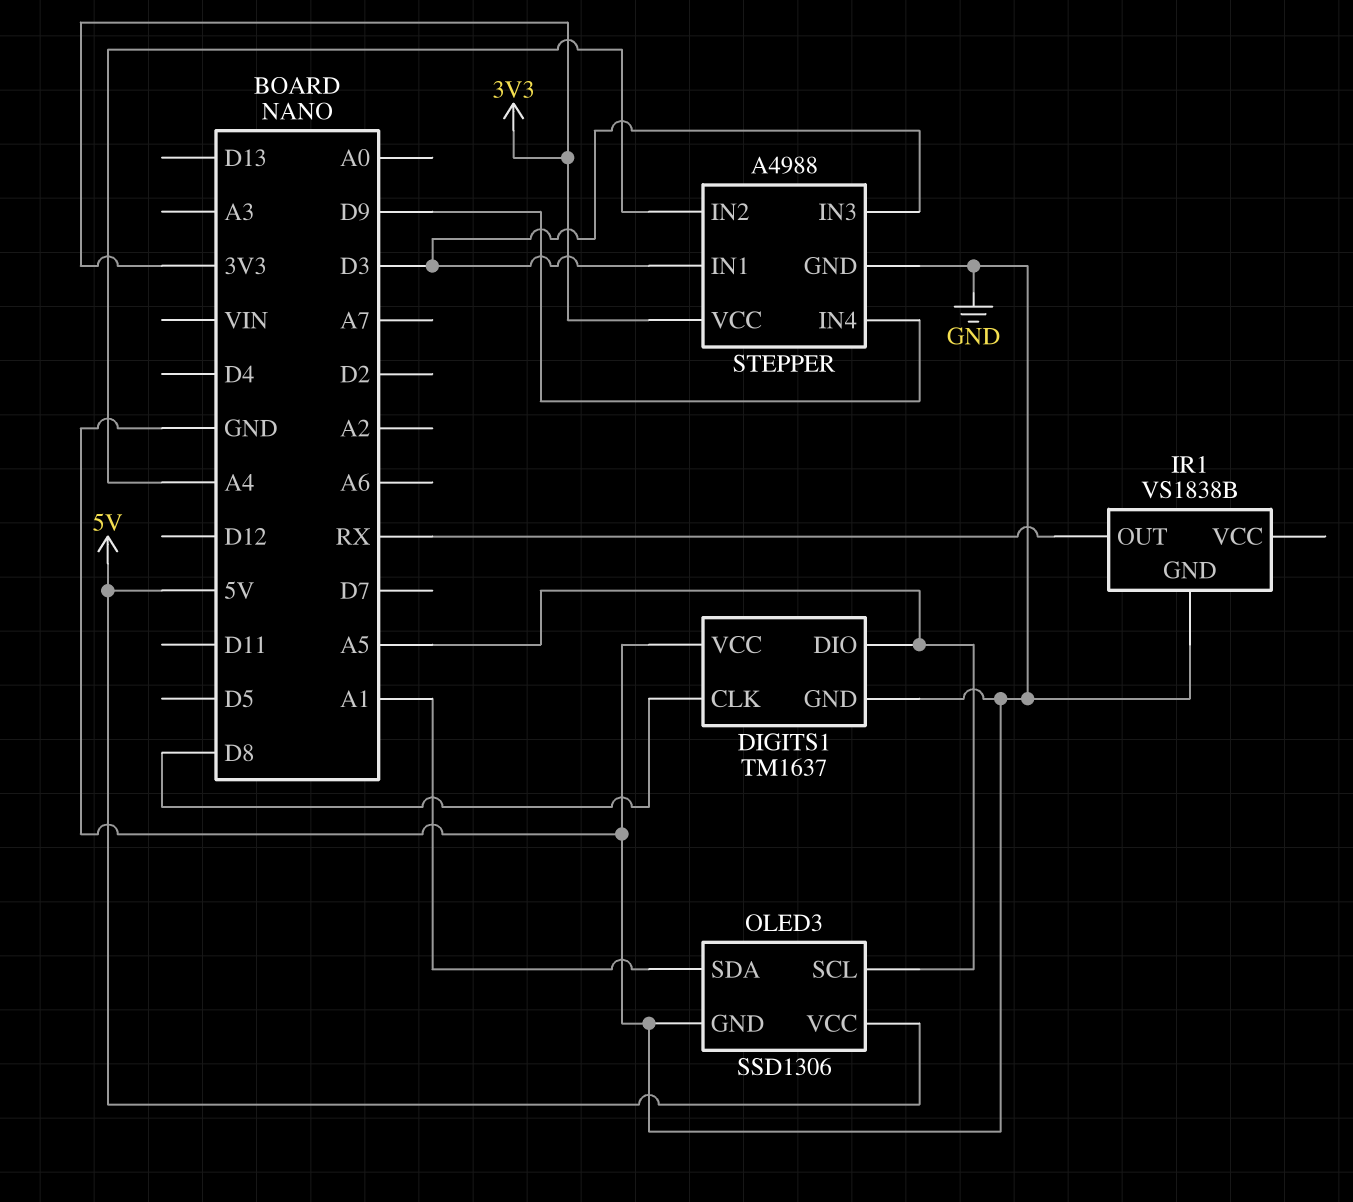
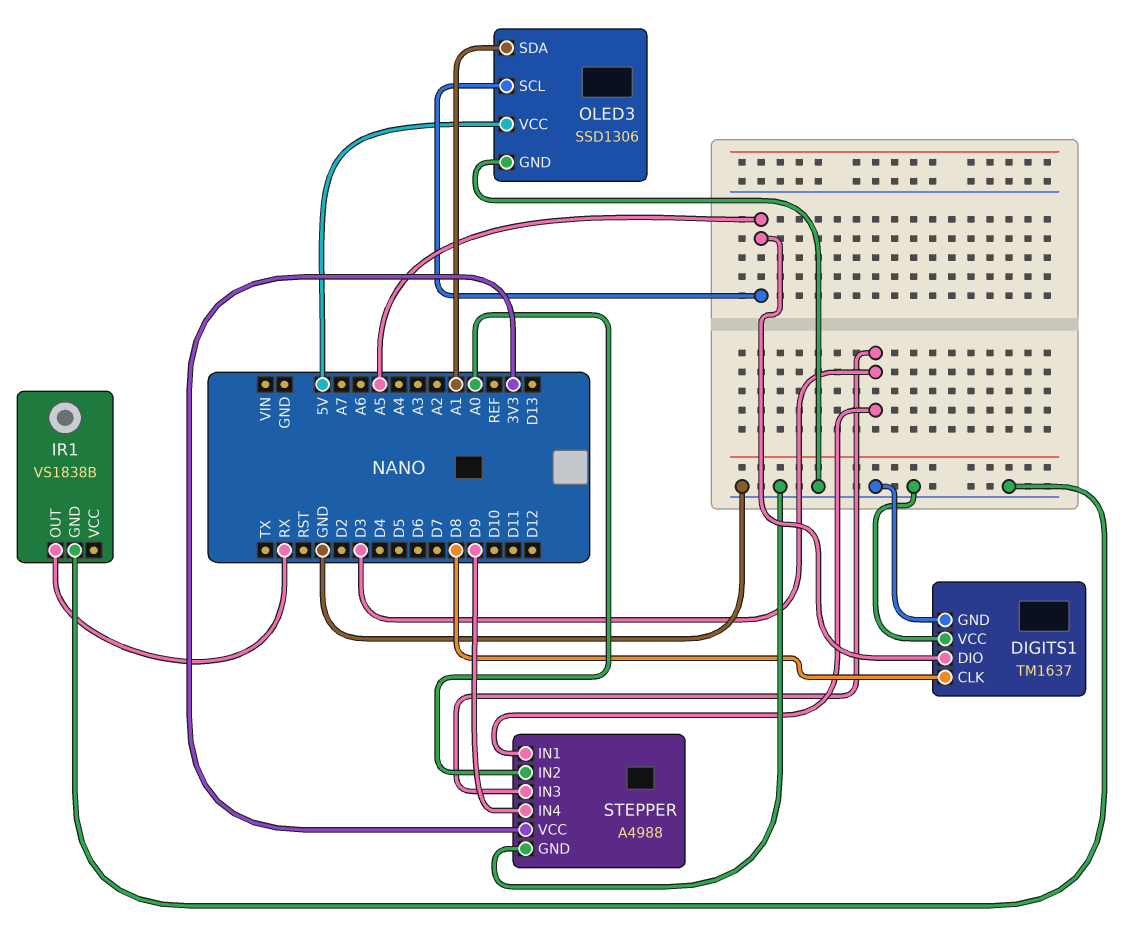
STEPPER pin IN2: A4 -> A0

